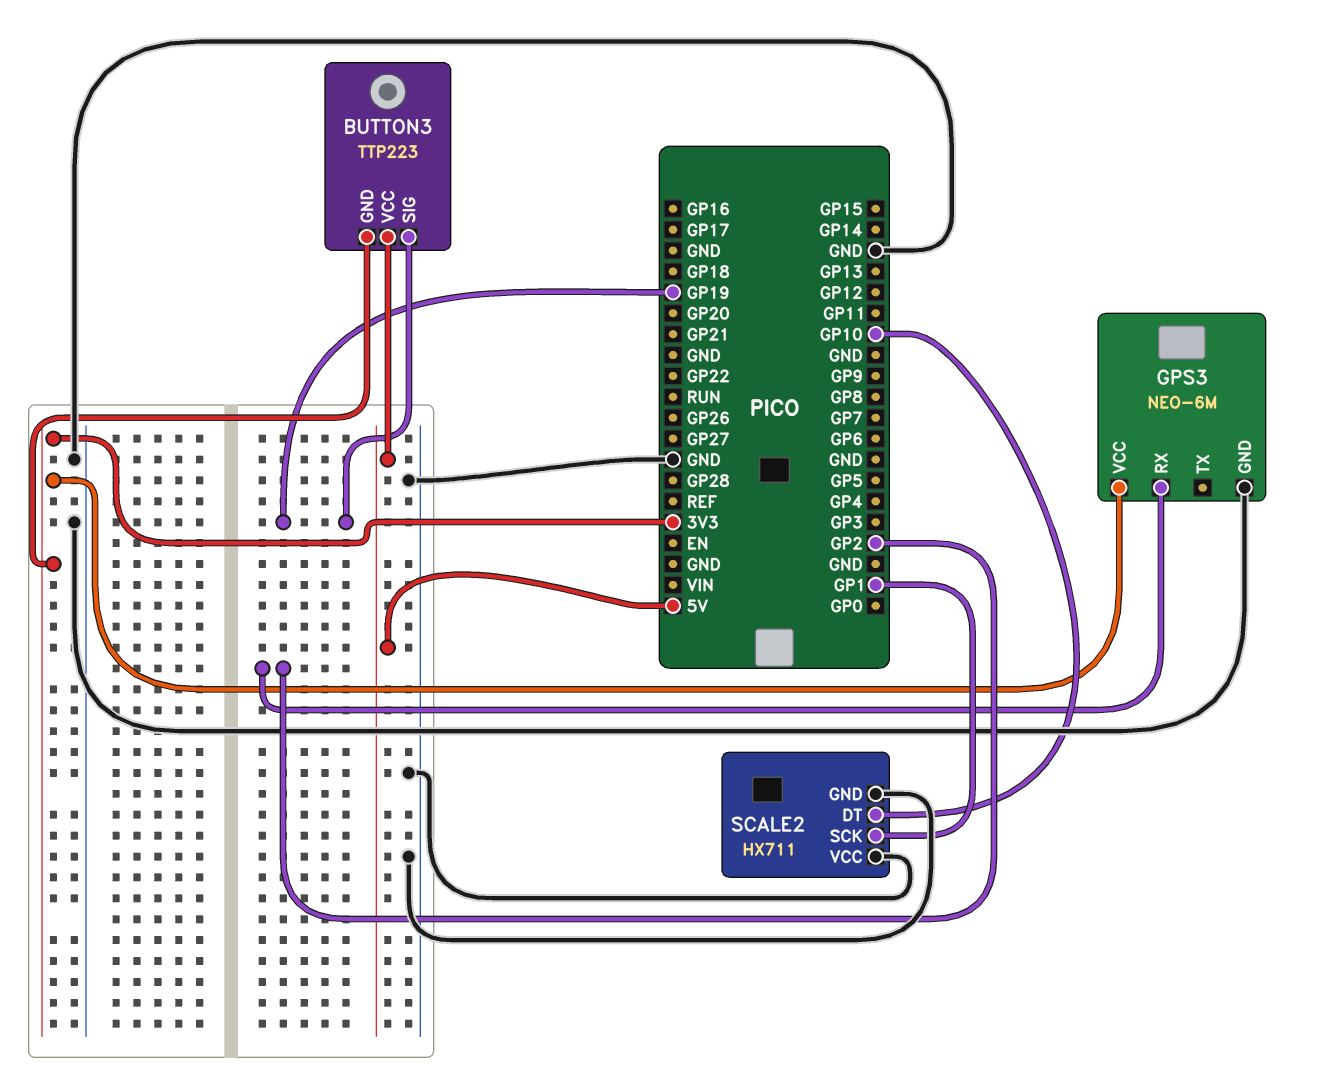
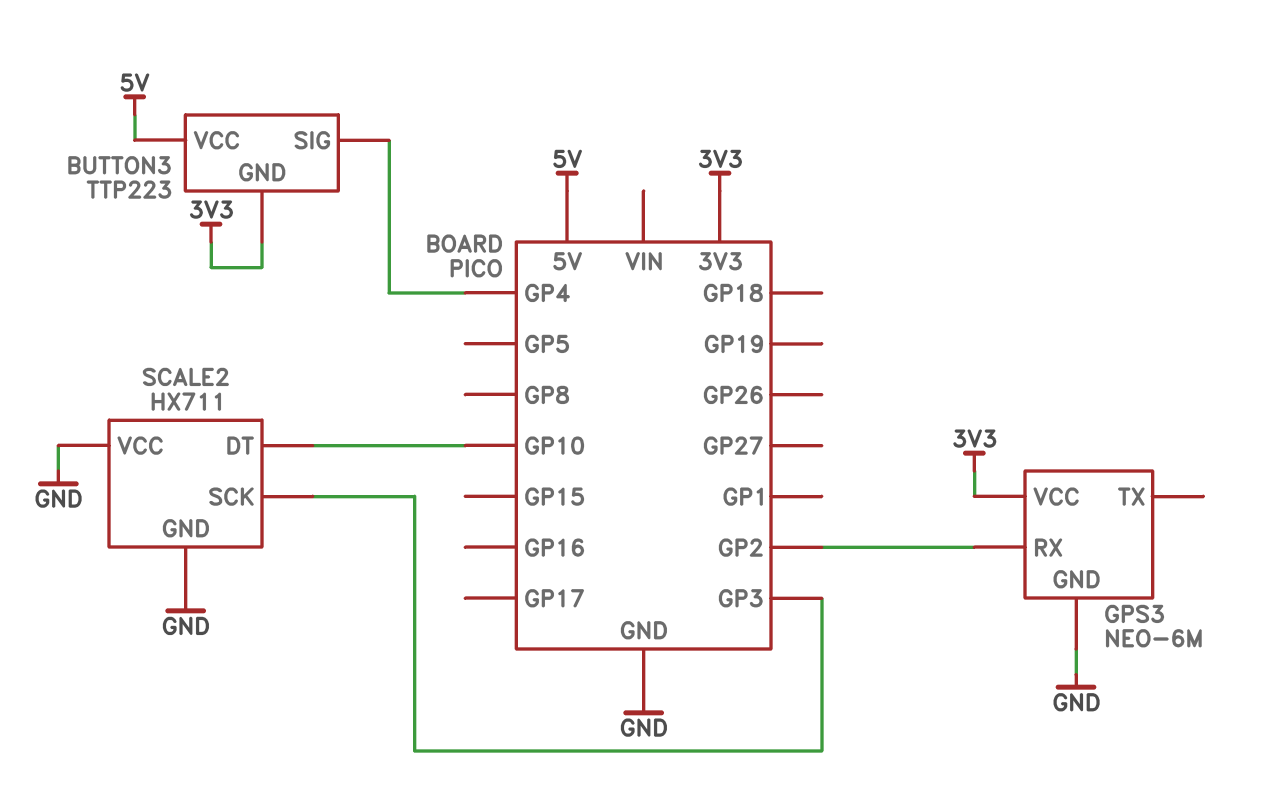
BUTTON3 pin SIG: GP19 -> GP4
SCALE2 pin SCK: GP1 -> GP3

